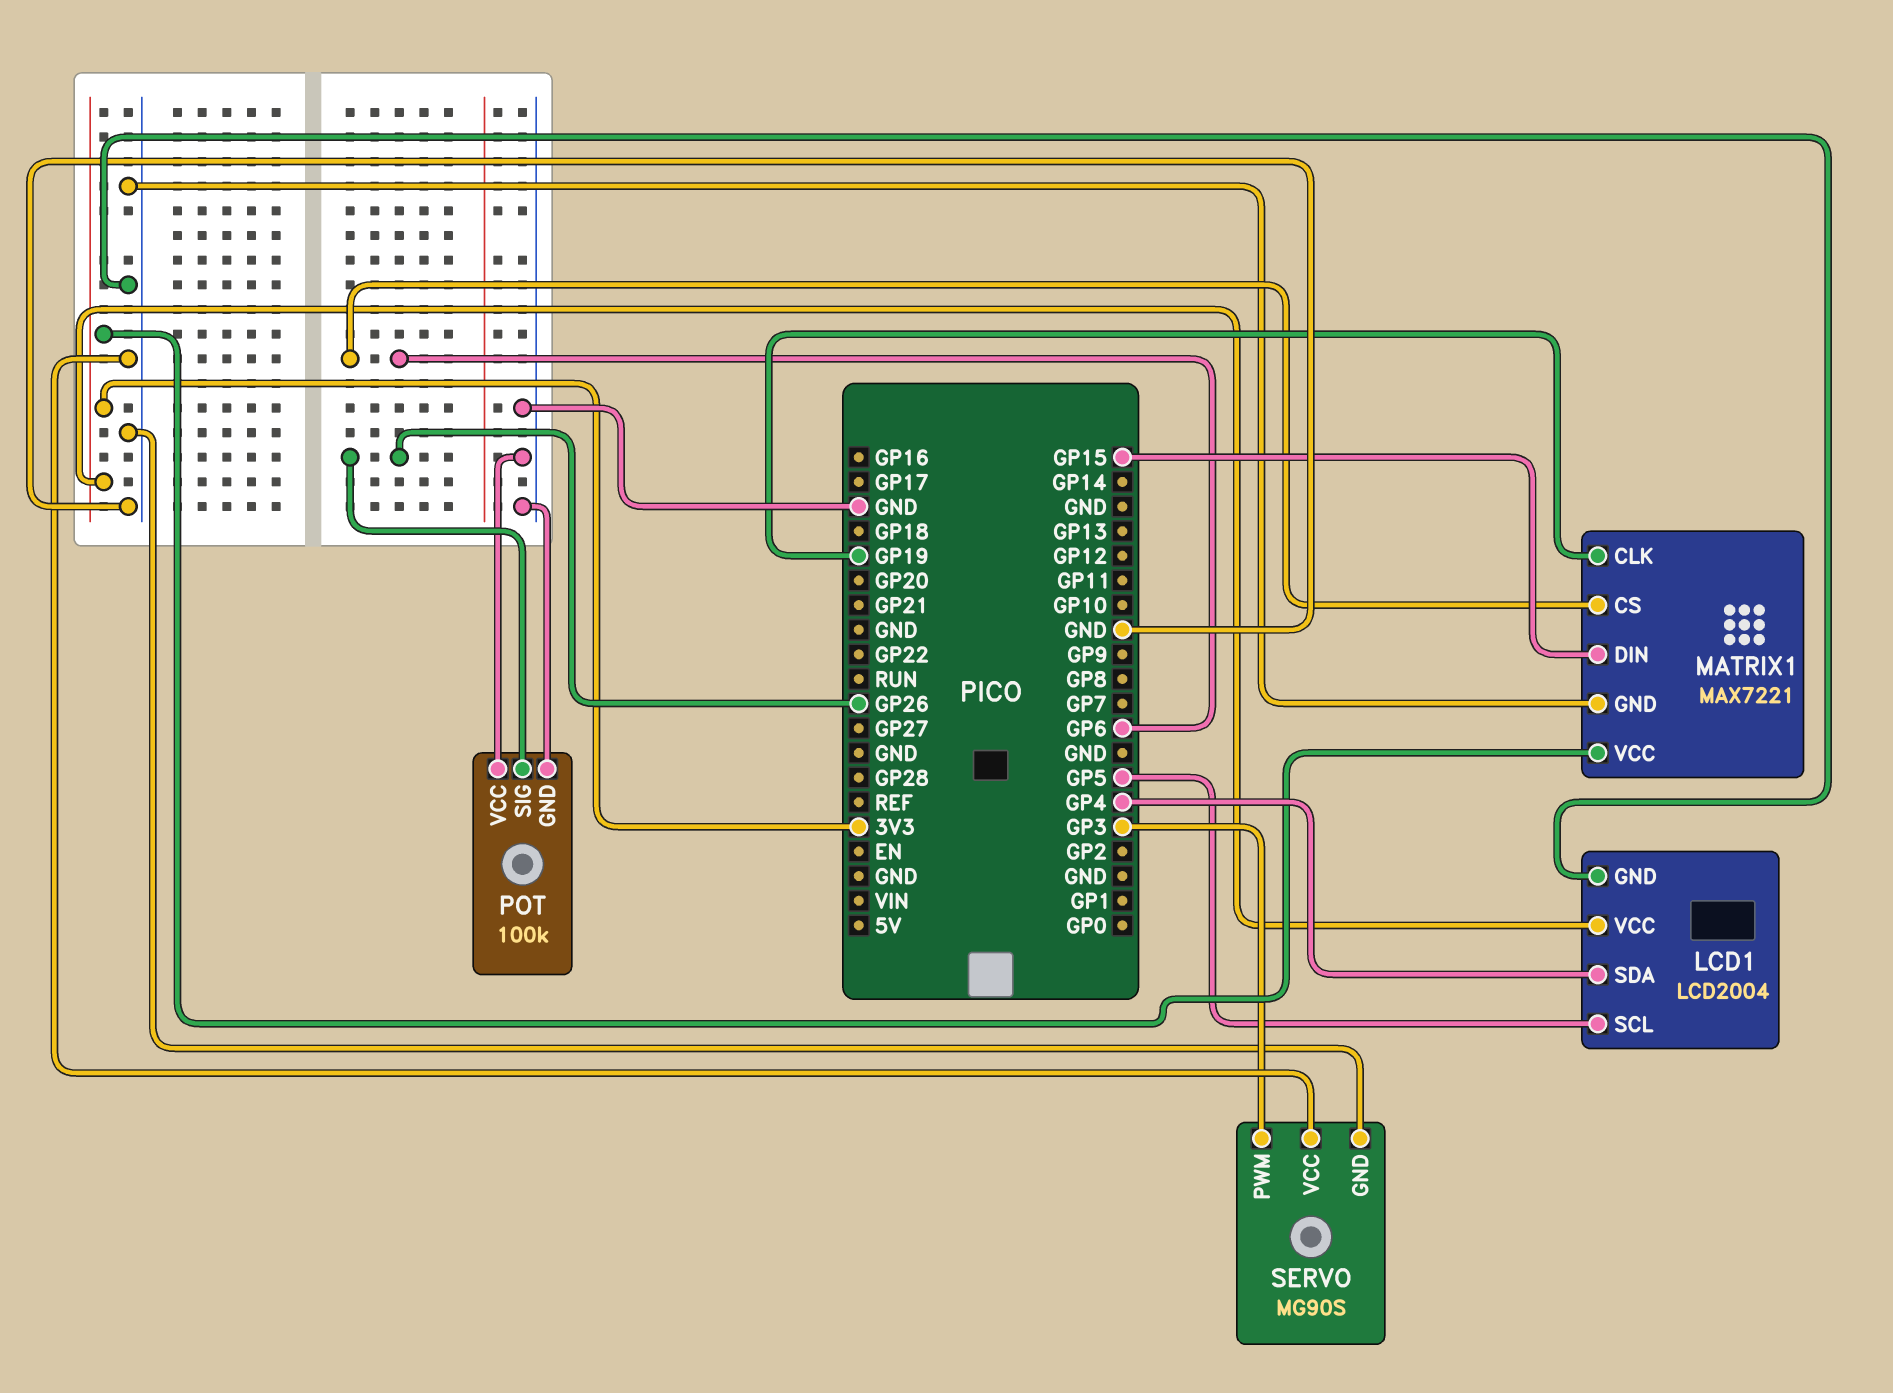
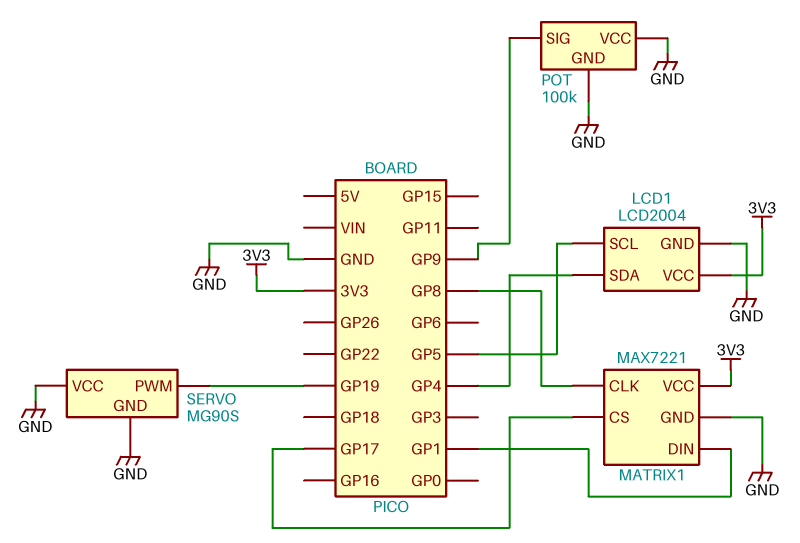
MATRIX1 pin CLK: GP19 -> GP8
MATRIX1 pin CS: GP6 -> GP17
MATRIX1 pin DIN: GP15 -> GP1
POT pin SIG: GP26 -> GP9
SERVO pin PWM: GP3 -> GP19

